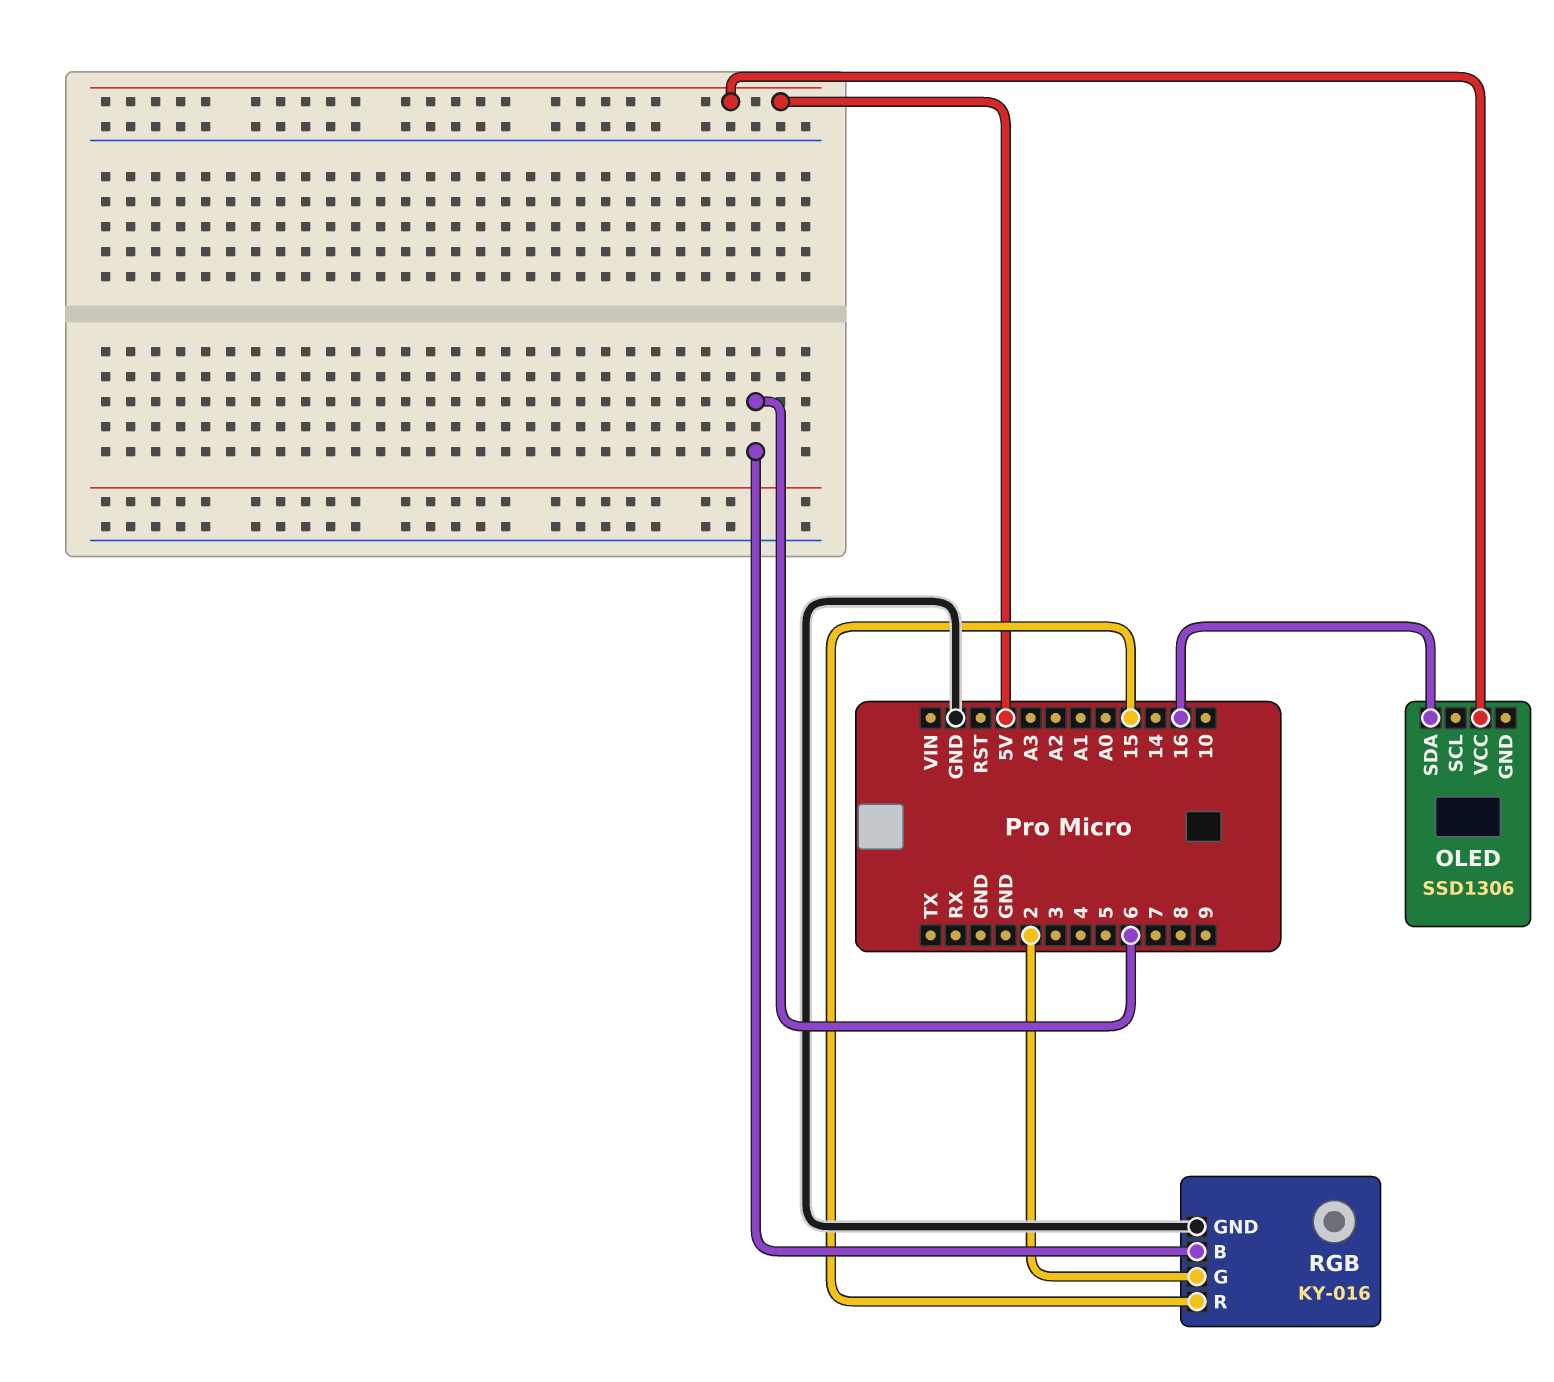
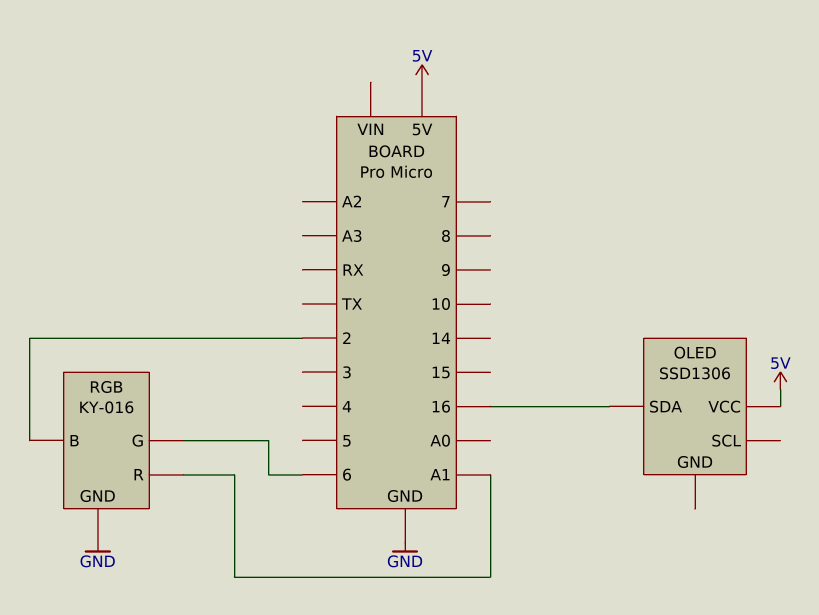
RGB pin B: 6 -> 2
RGB pin G: 2 -> 6
RGB pin R: 15 -> A1

